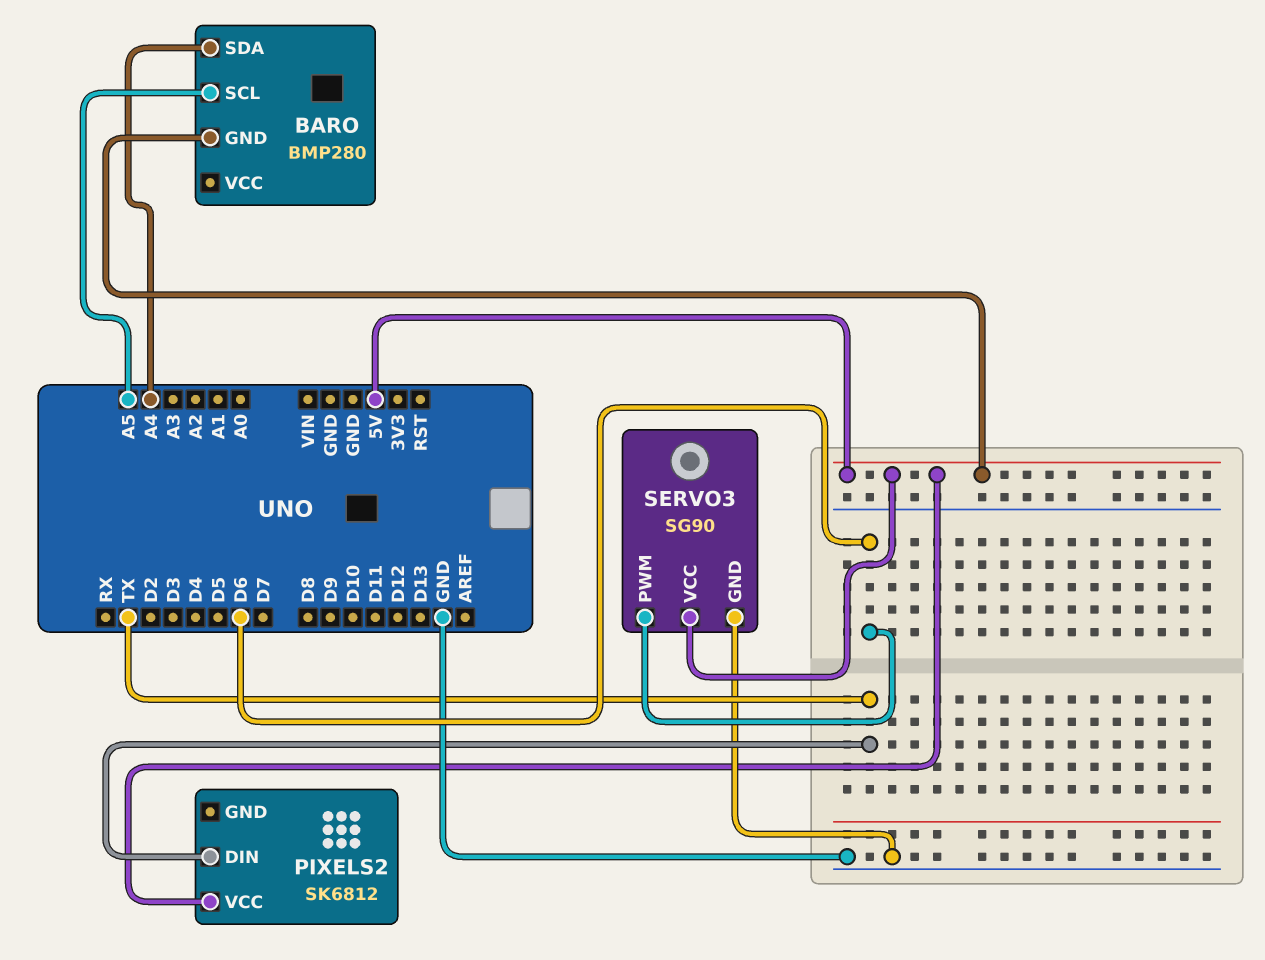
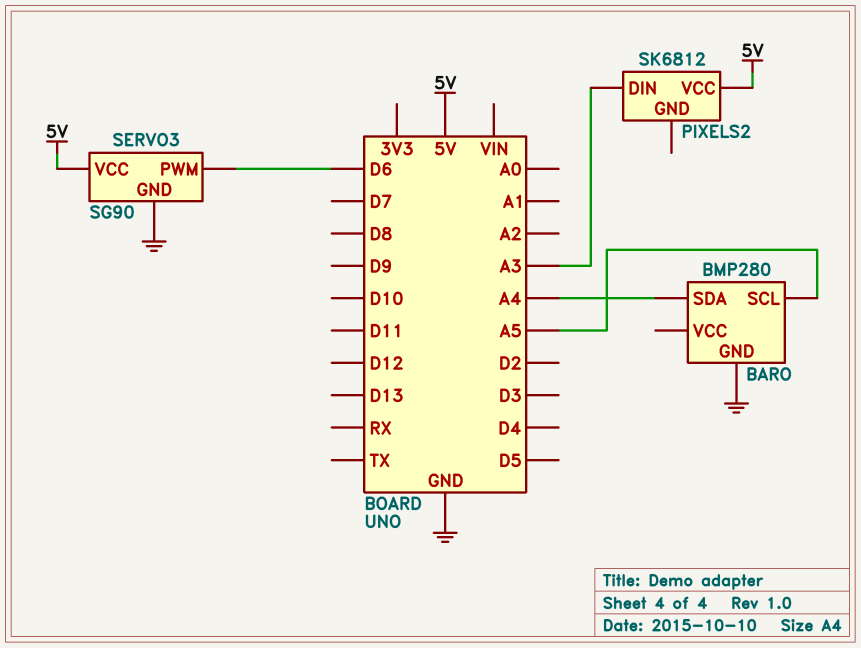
BARO pin GND: 5V -> GND
PIXELS2 pin DIN: TX -> A3

